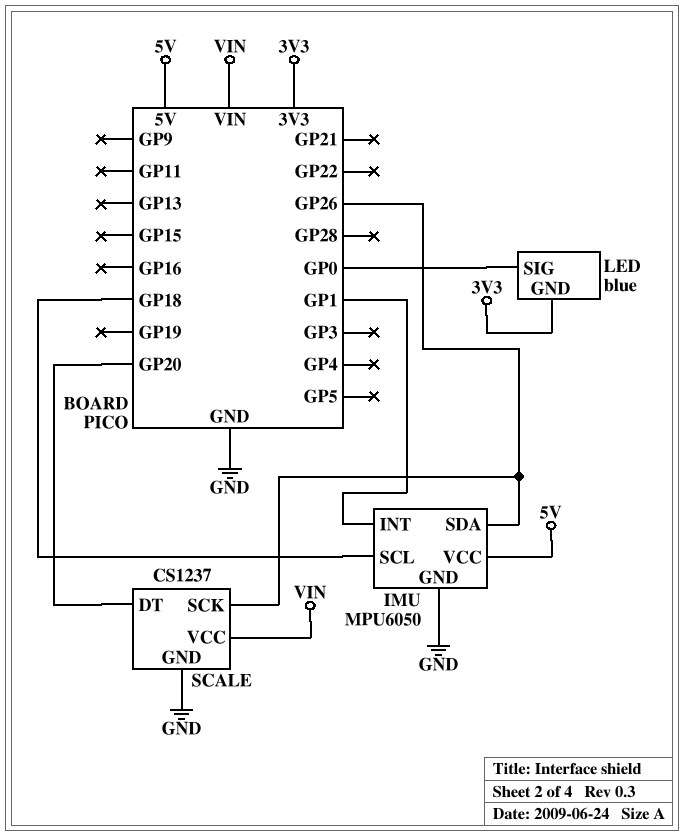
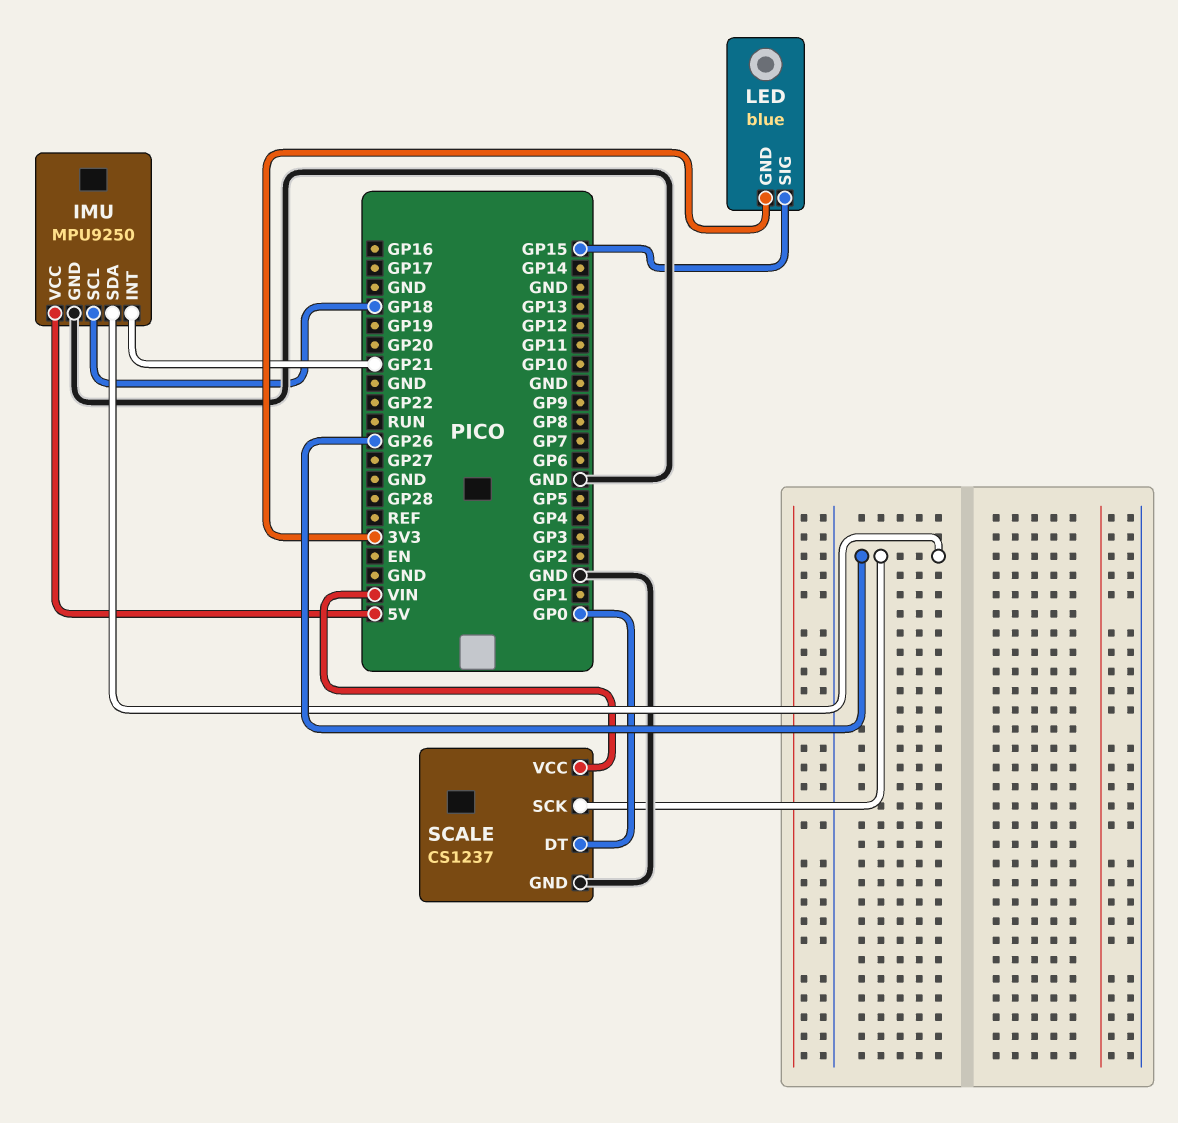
IMU: MPU6050 -> MPU9250
IMU pin INT: GP1 -> GP21
LED pin SIG: GP0 -> GP15
SCALE pin DT: GP20 -> GP0

